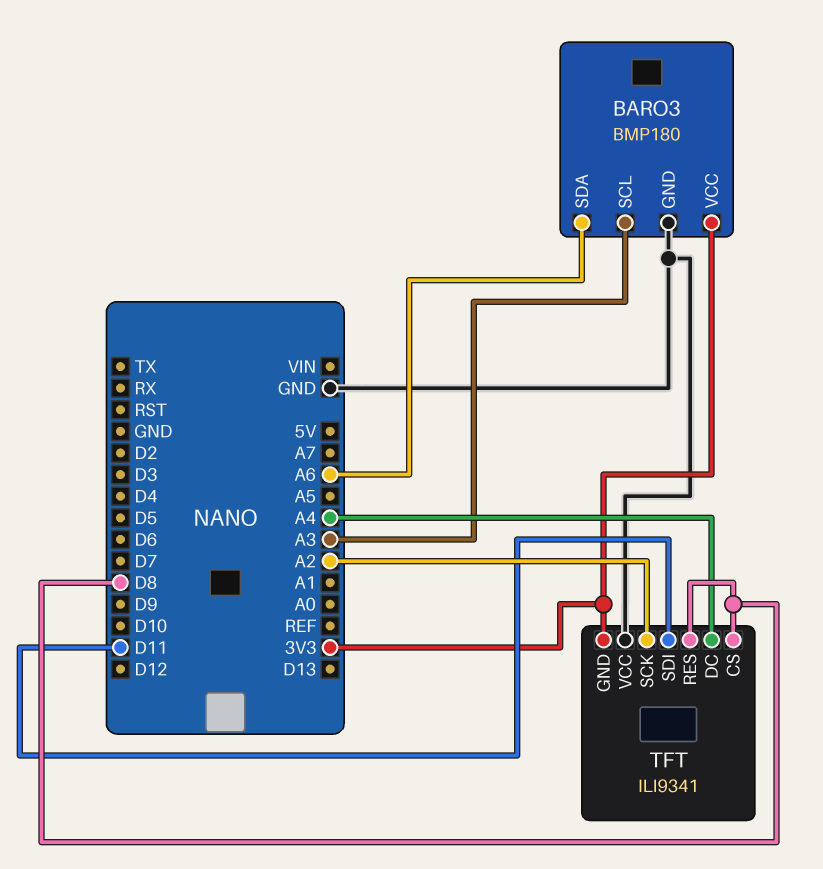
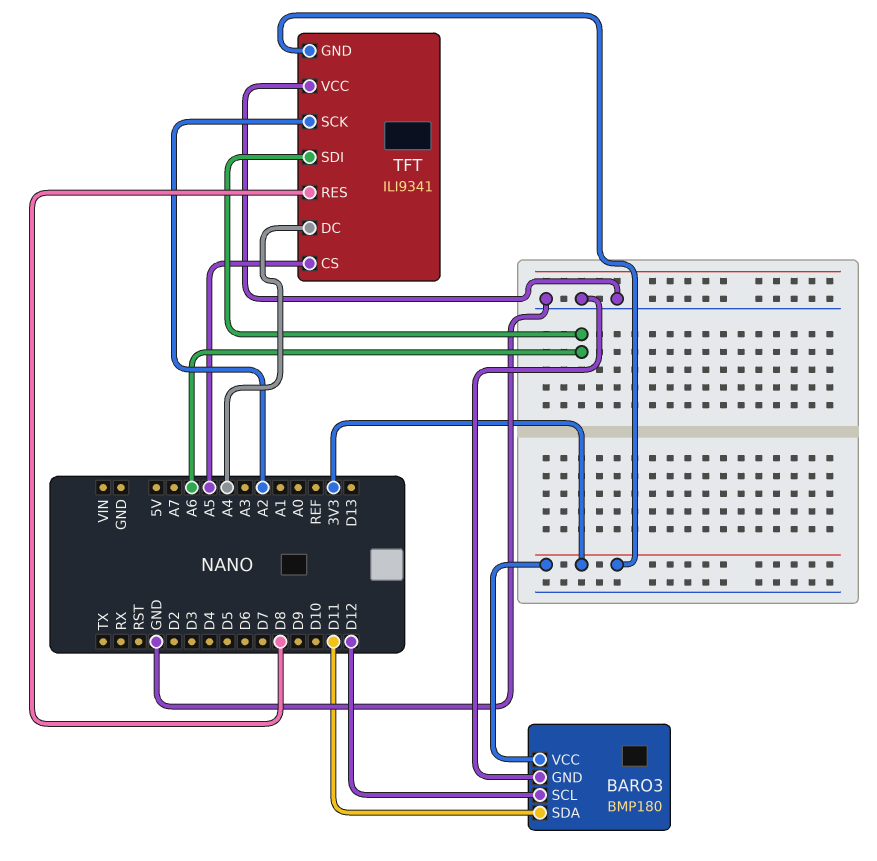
BARO3 pin SCL: A3 -> D12
BARO3 pin SDA: A6 -> D11
TFT pin CS: D8 -> A5
TFT pin SDI: D11 -> A6

